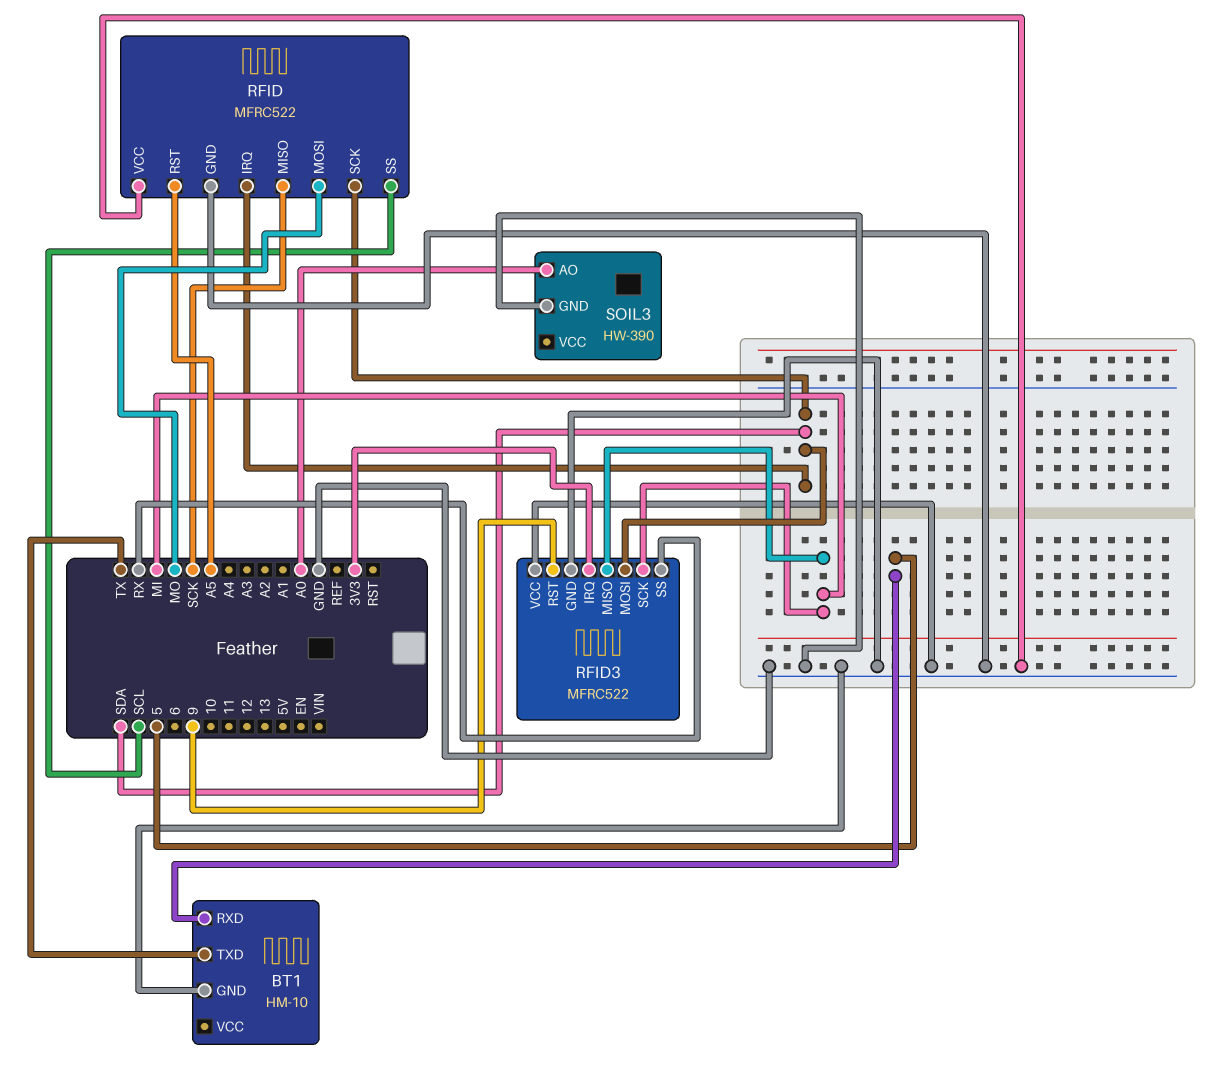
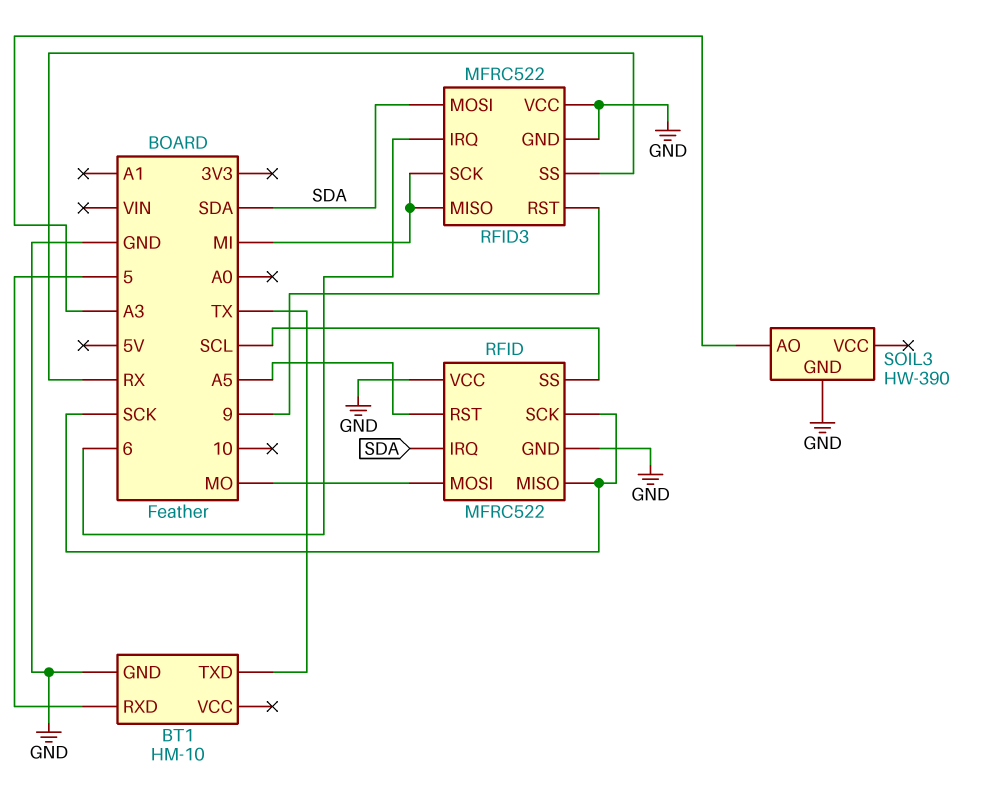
RFID pin SCK: SDA -> SCK
RFID3 pin IRQ: 3V3 -> 6
SOIL3 pin AO: A0 -> A3

